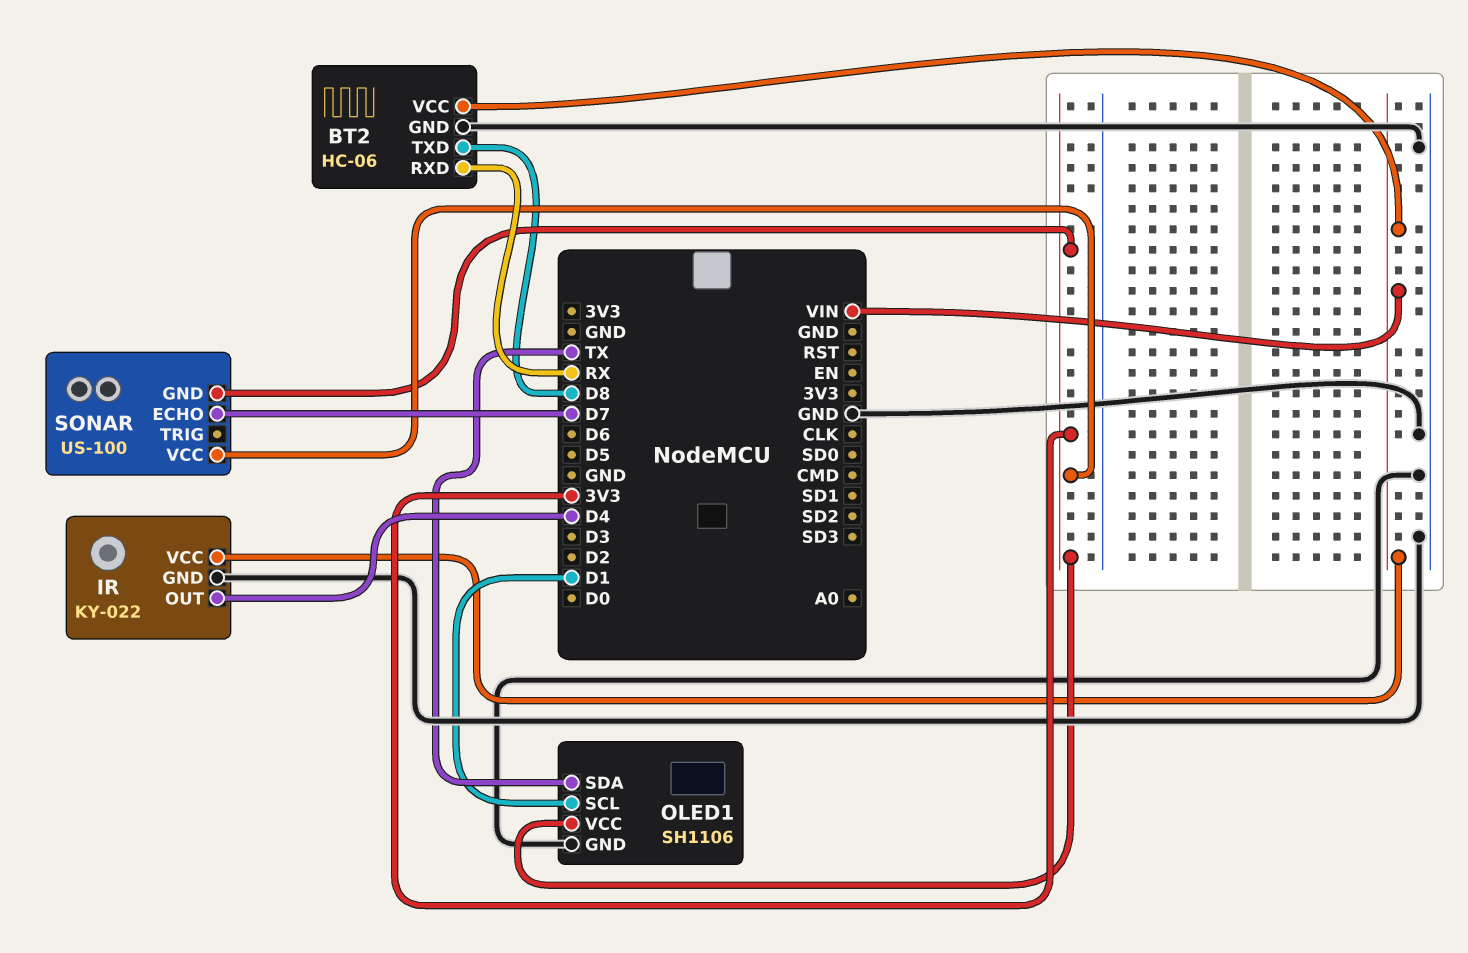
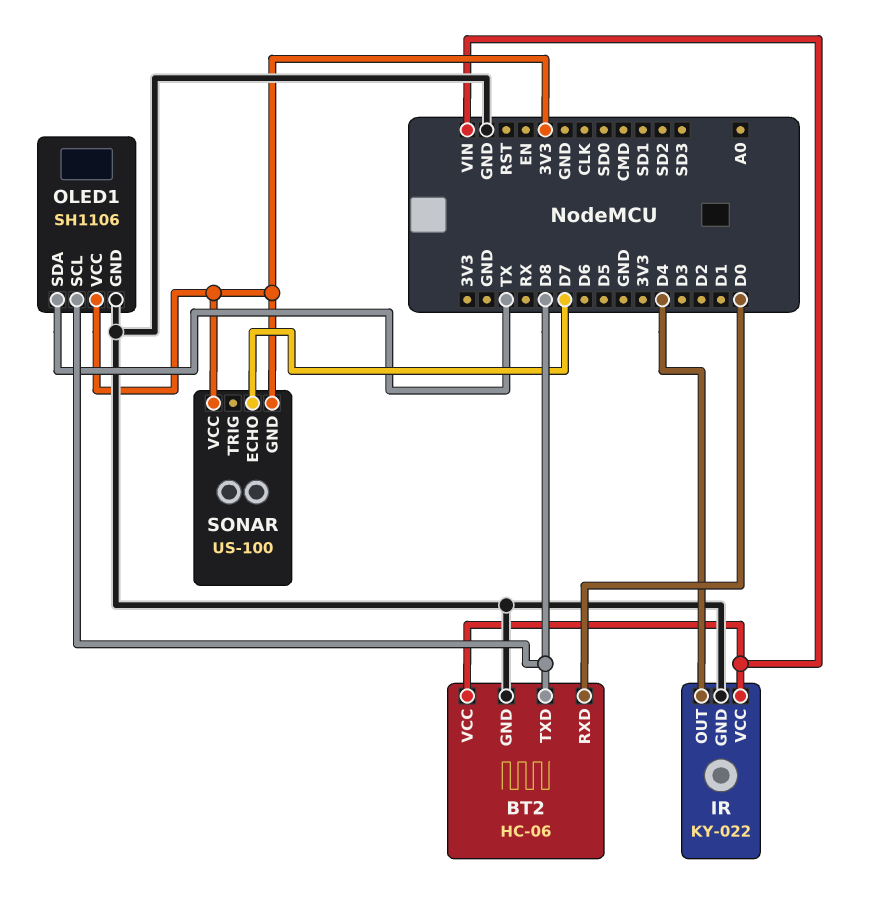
BT2 pin RXD: RX -> D0
OLED1 pin SCL: D1 -> D8

